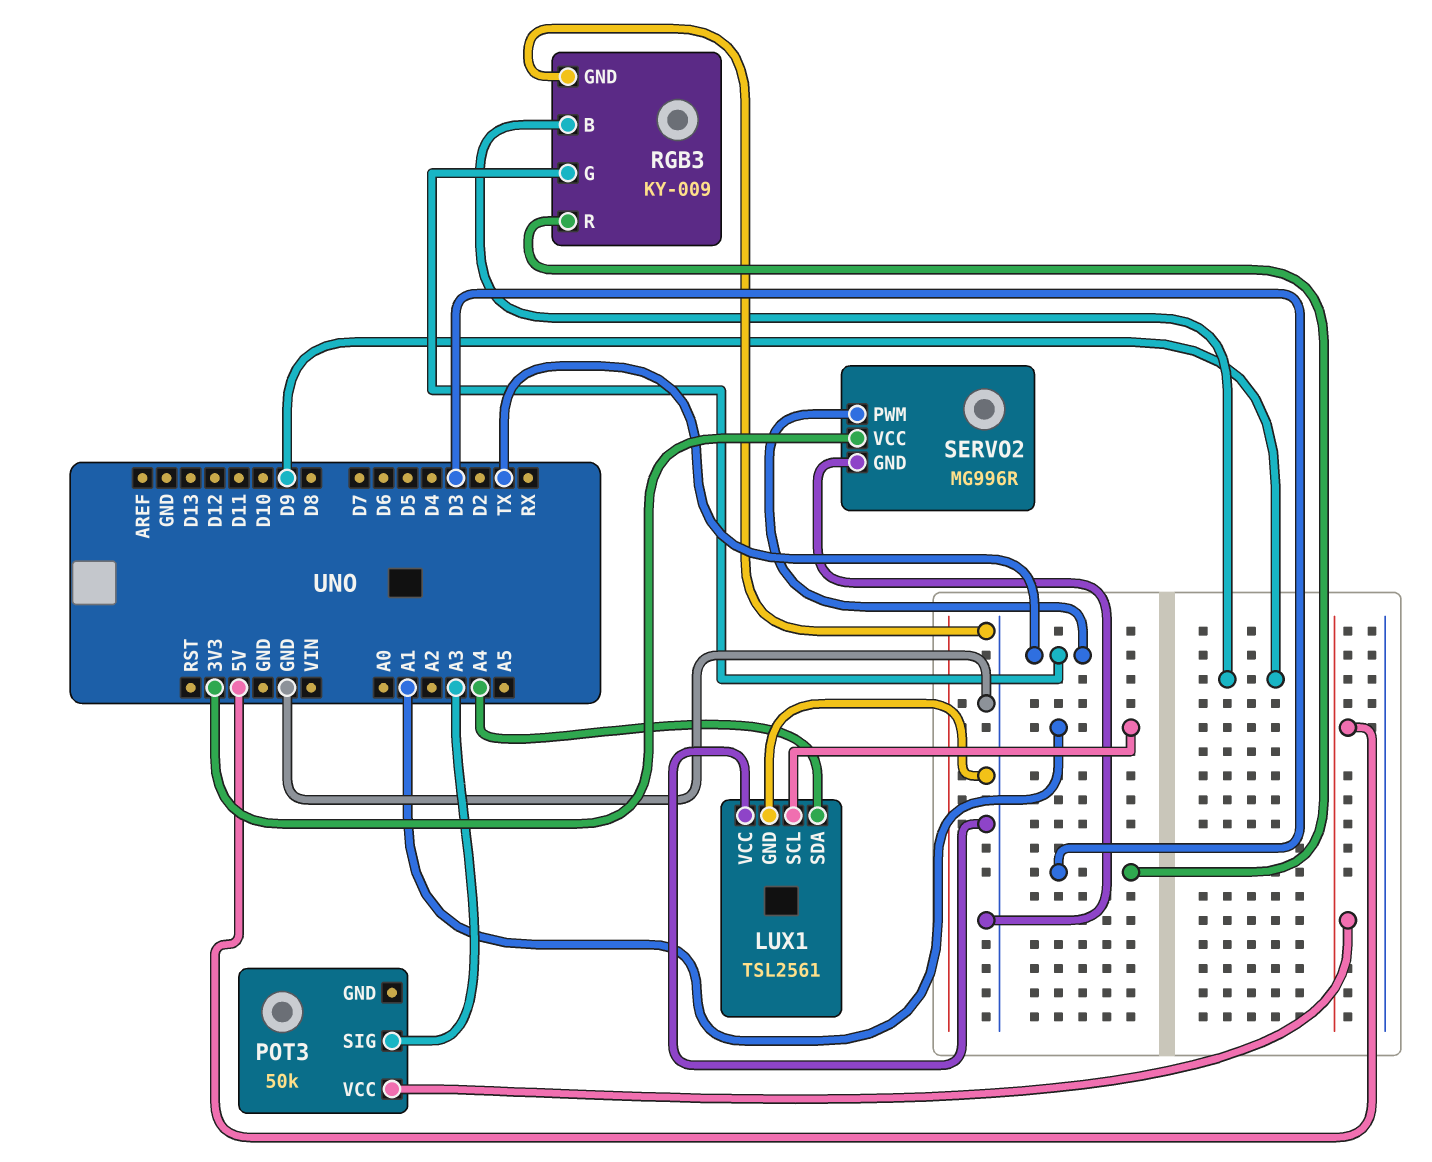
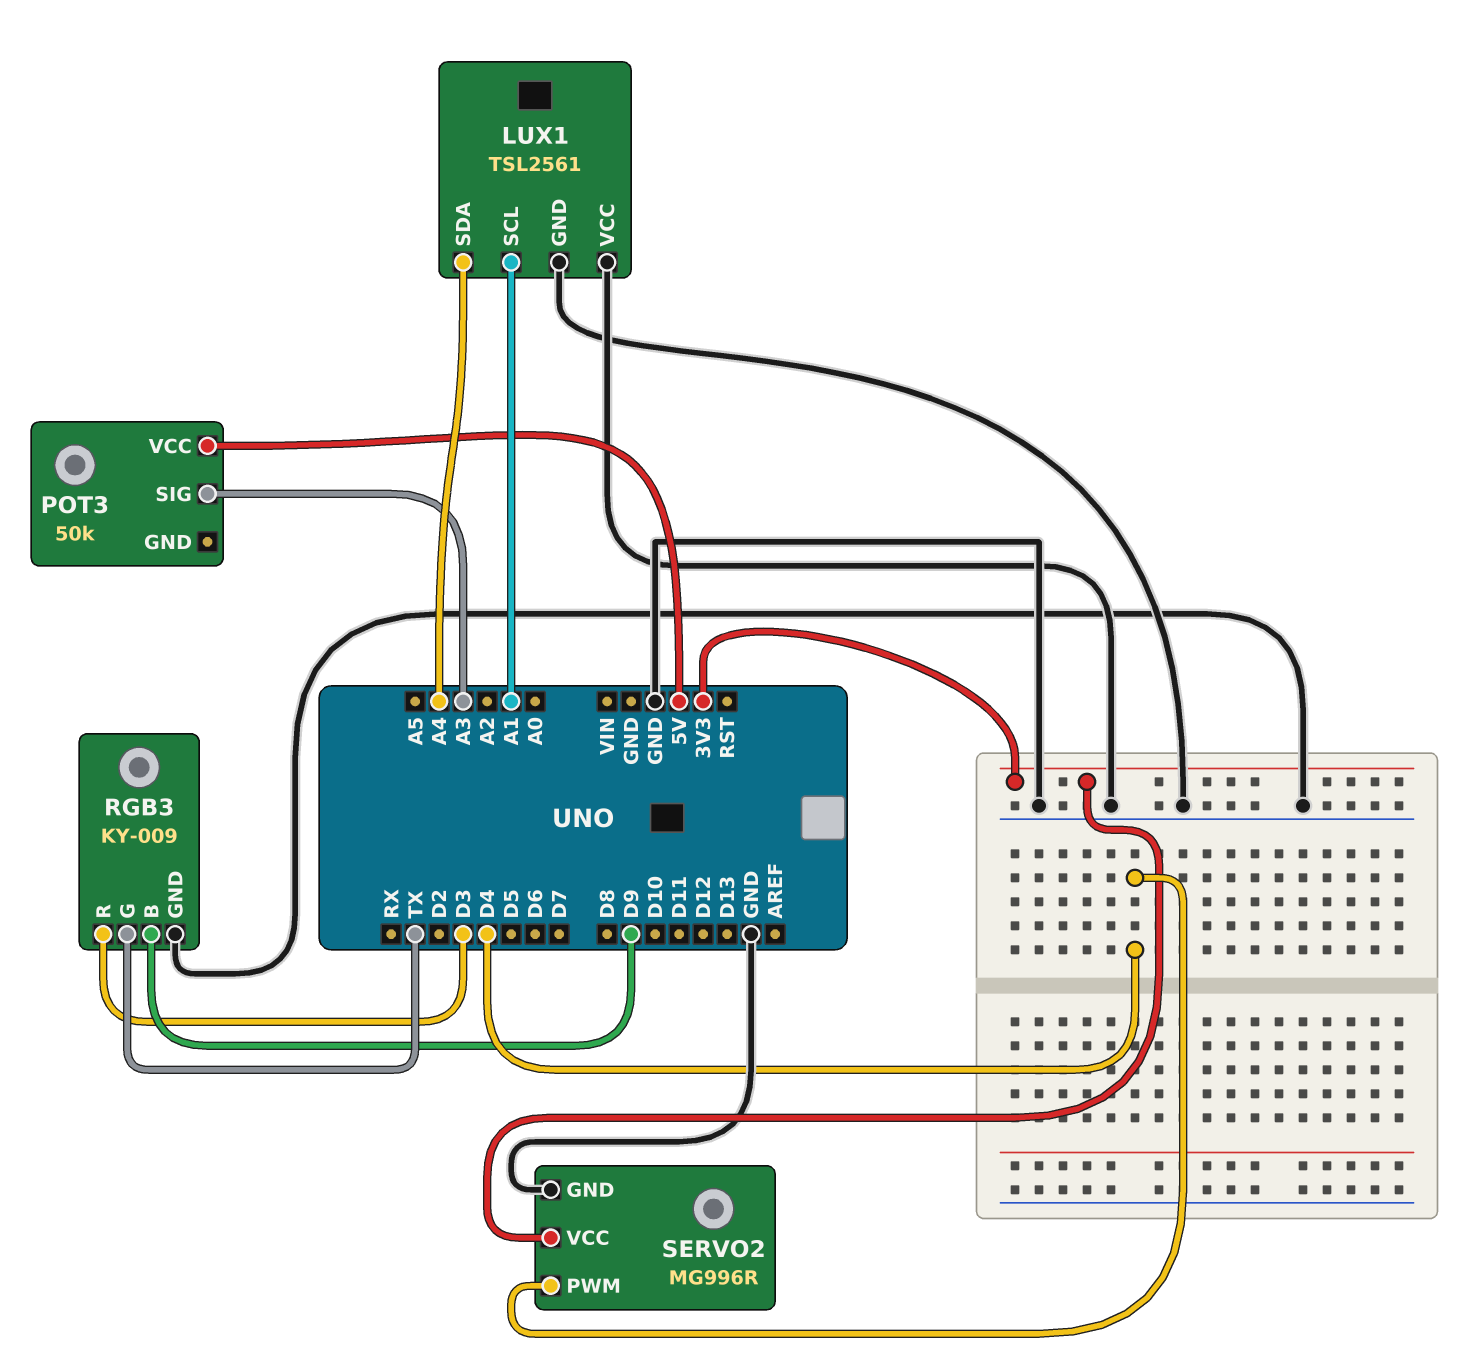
SERVO2 pin PWM: TX -> D4

